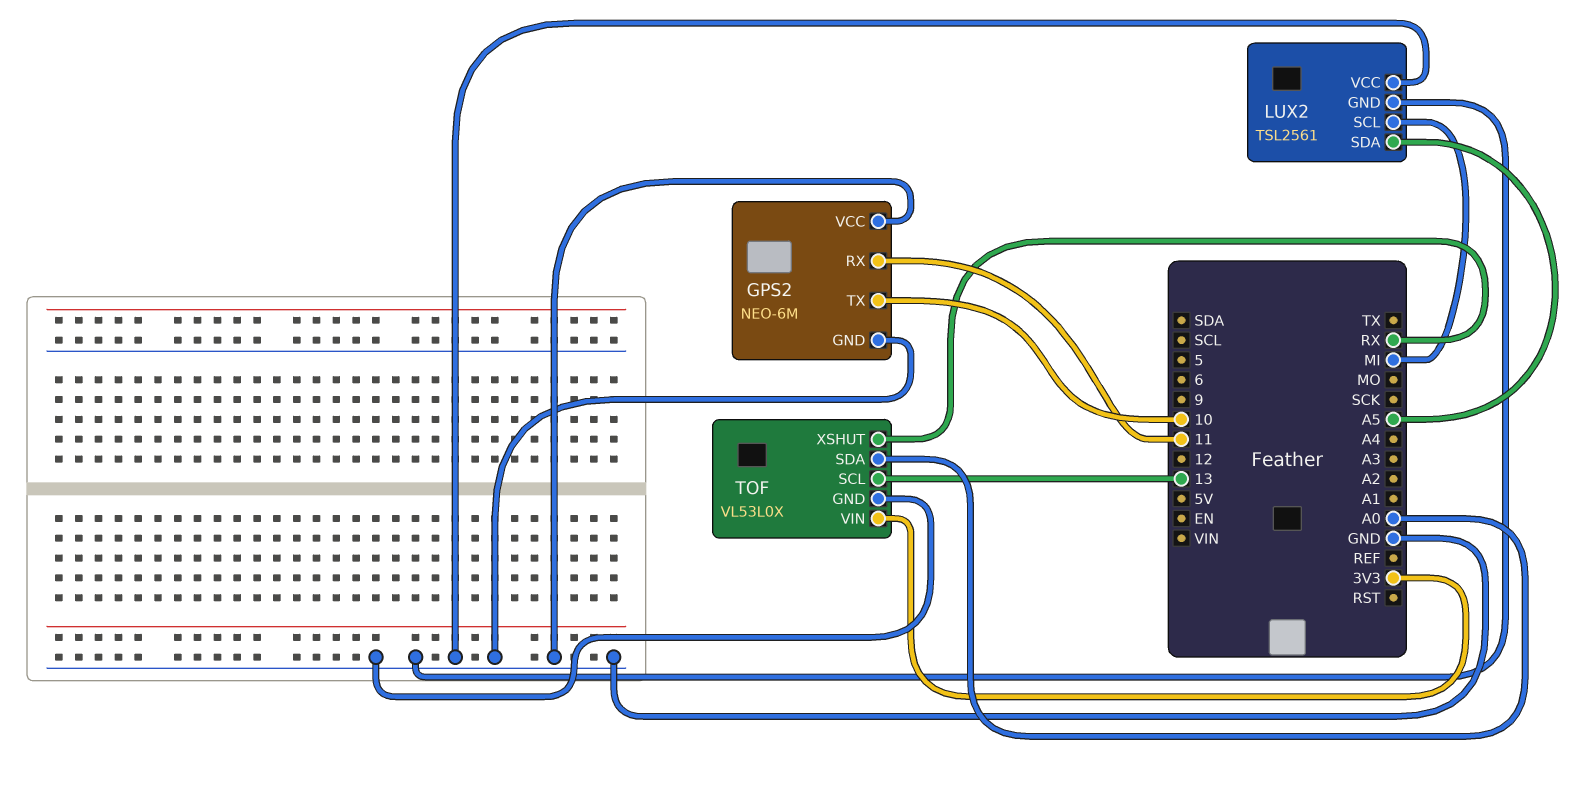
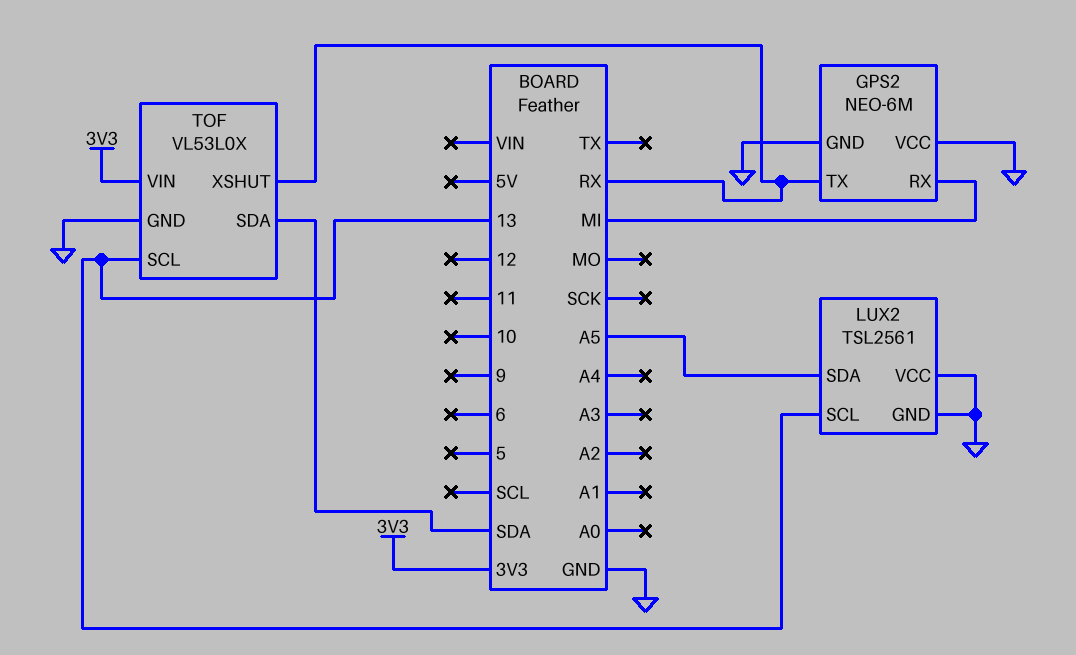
GPS2 pin RX: 11 -> MI
GPS2 pin TX: 10 -> RX
LUX2 pin SCL: MI -> 13
TOF pin SDA: A0 -> SDA

